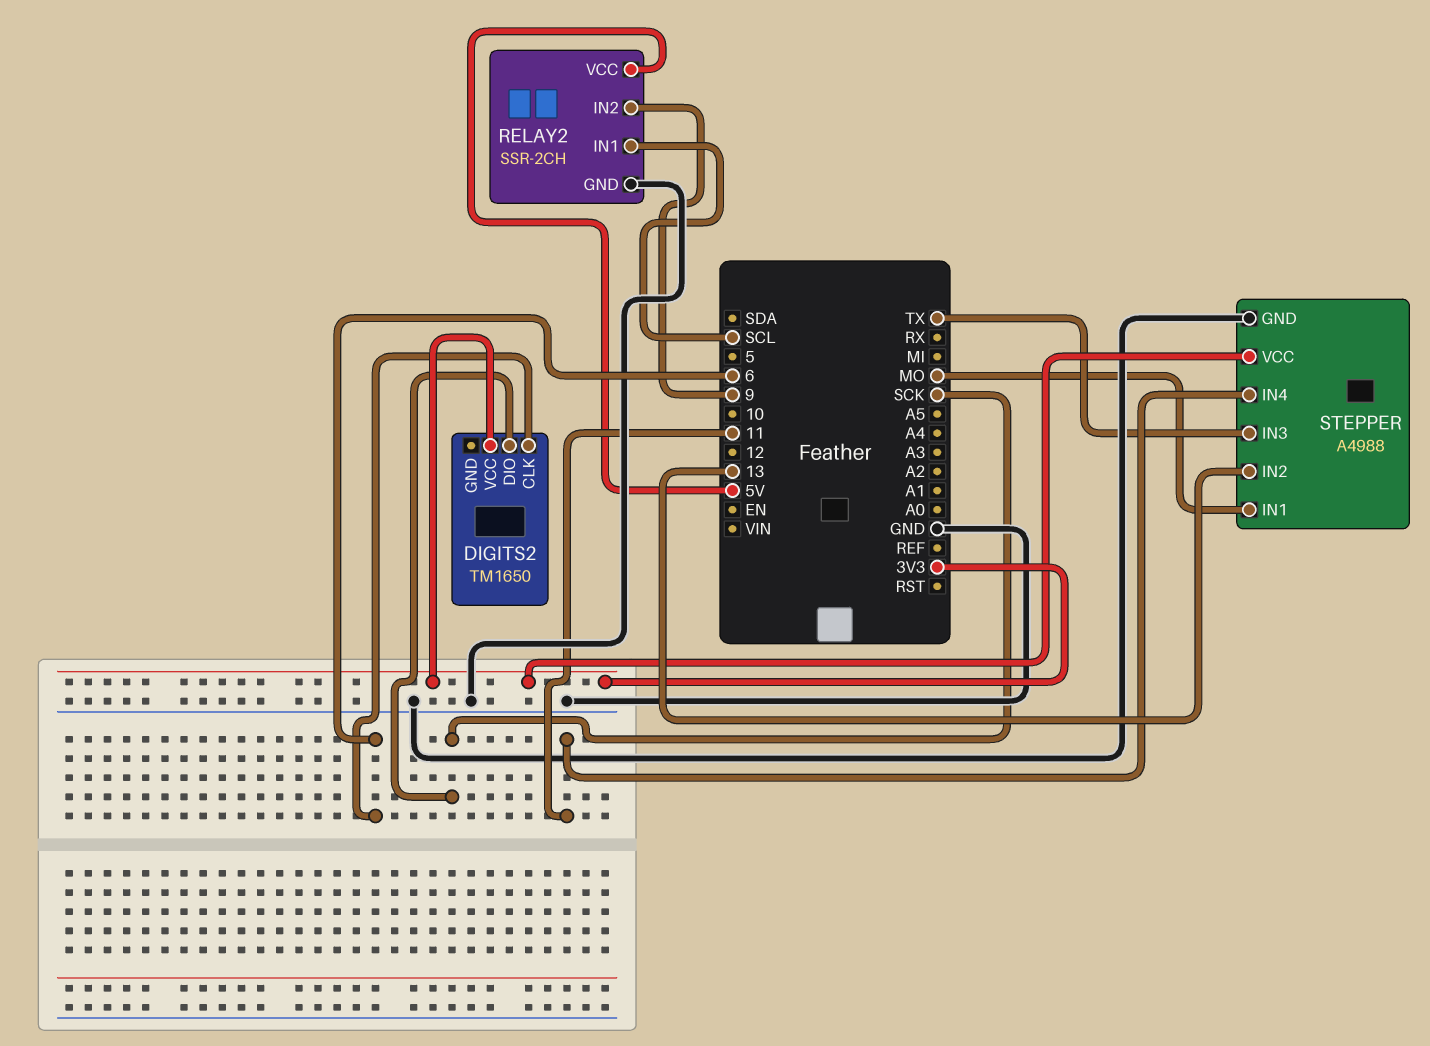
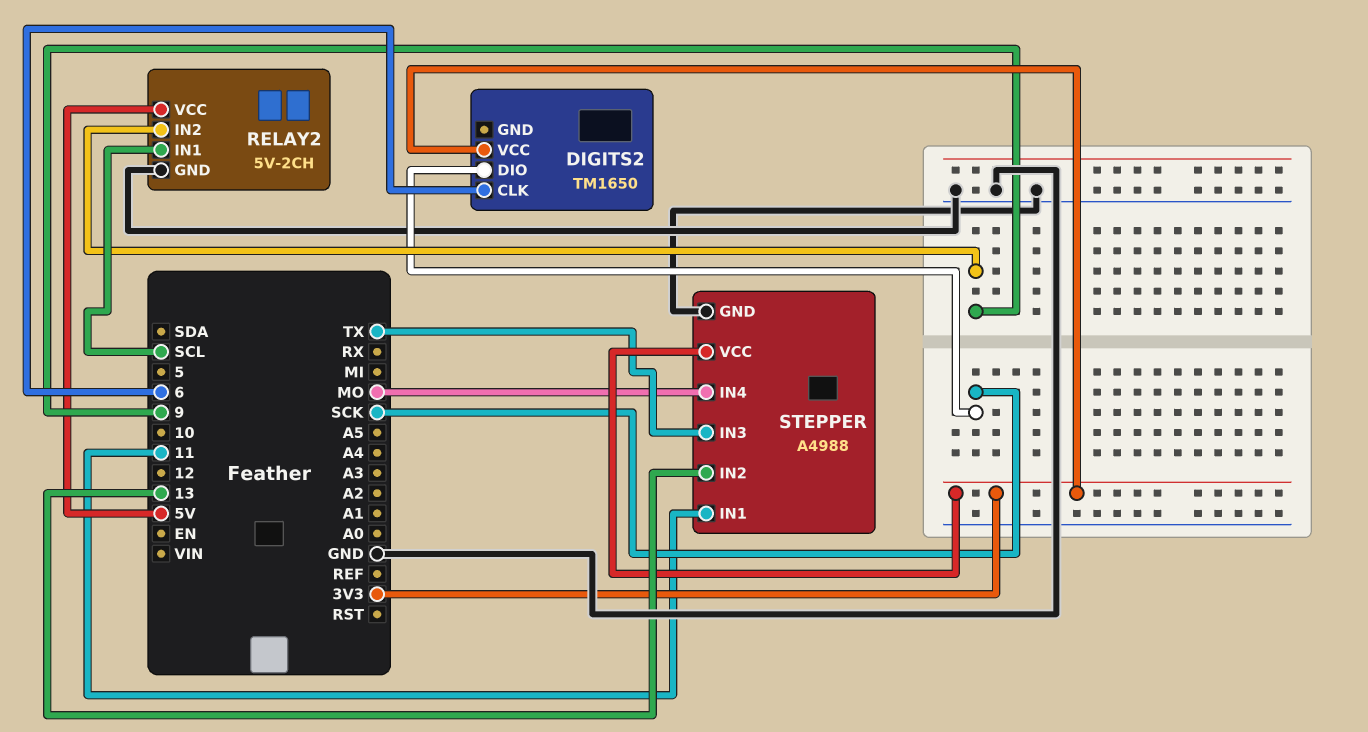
RELAY2: SSR-2CH -> 5V-2CH
STEPPER pin IN1: MO -> 11
STEPPER pin IN4: 11 -> MO

